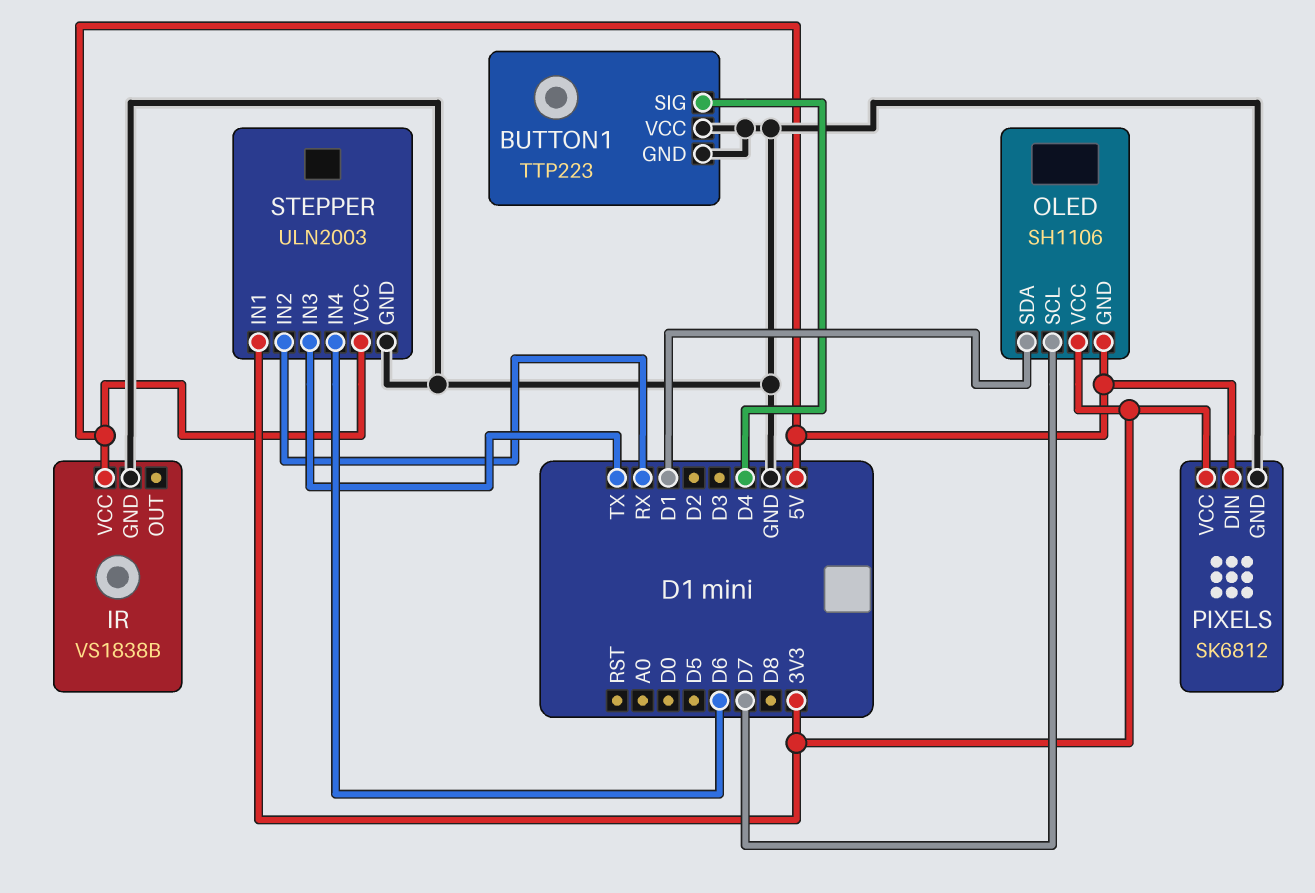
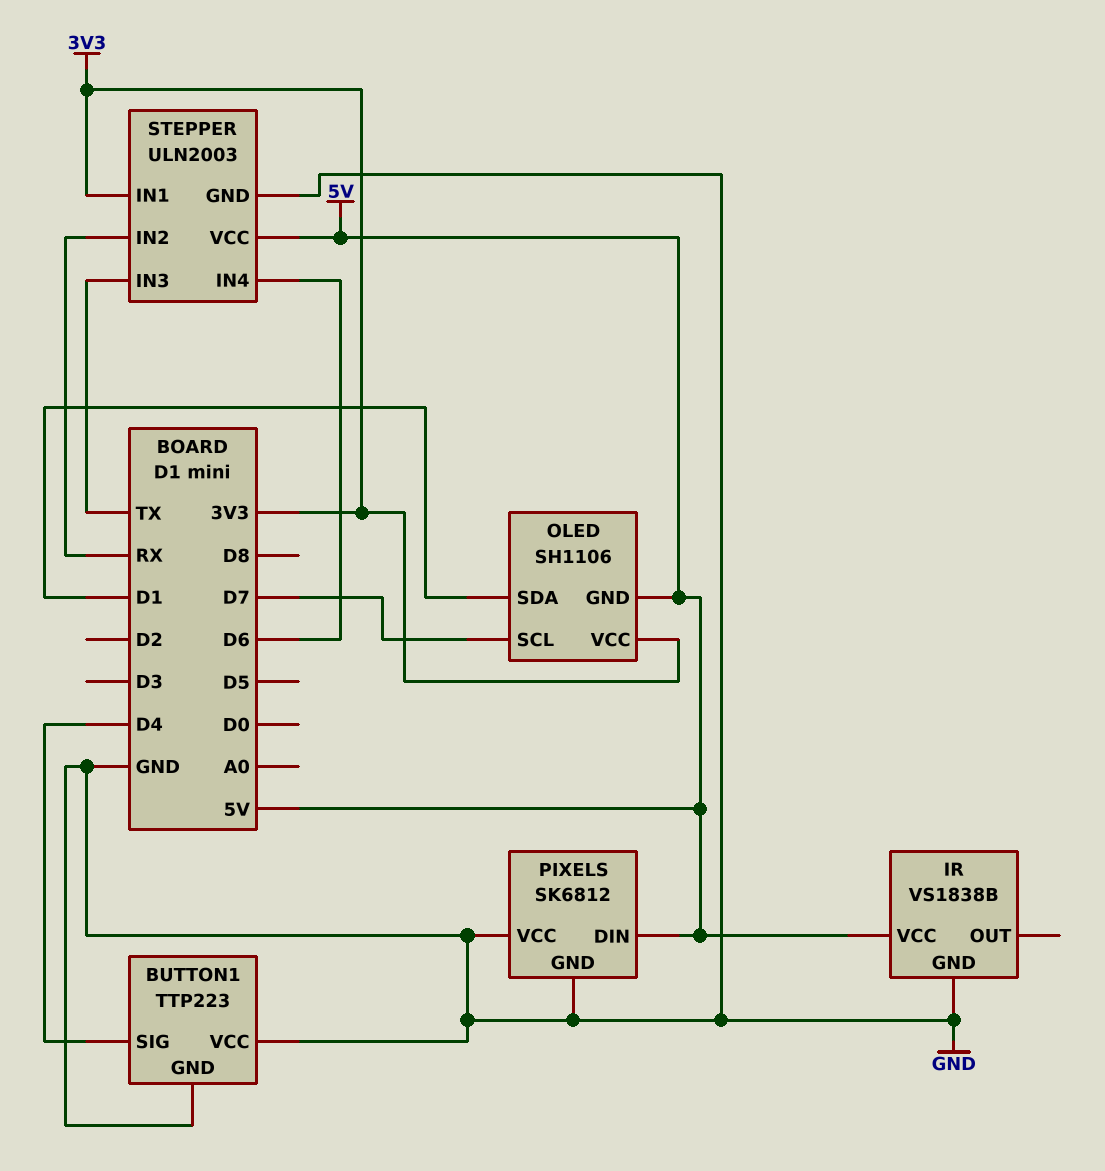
PIXELS pin VCC: 3V3 -> GND

